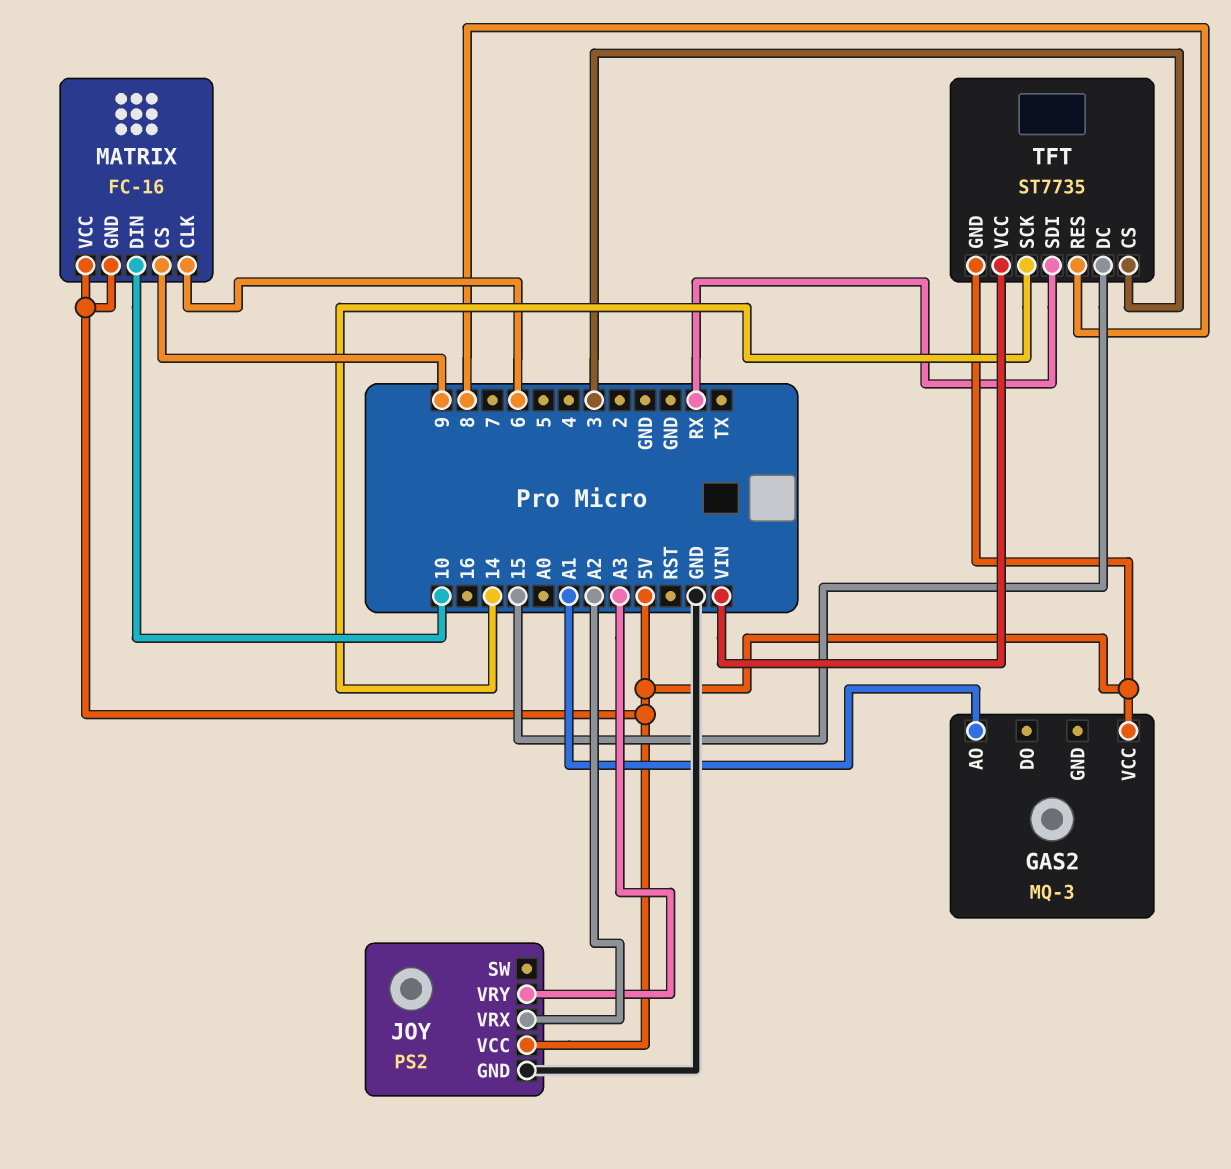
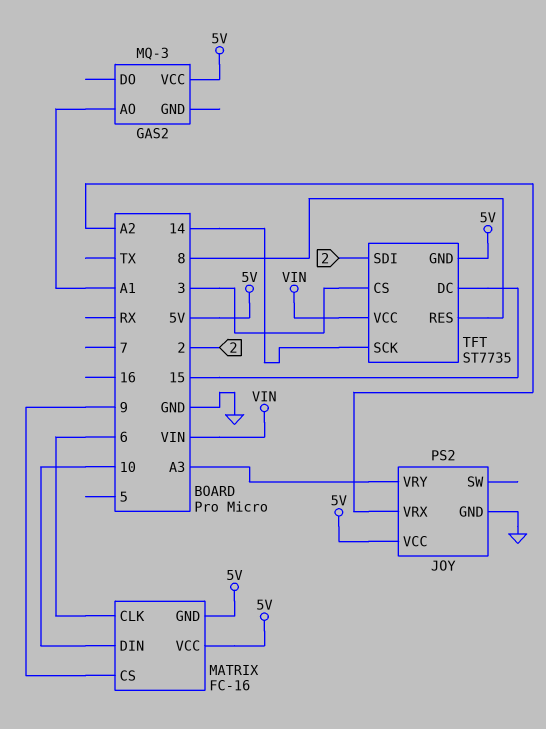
TFT pin SDI: RX -> 2

